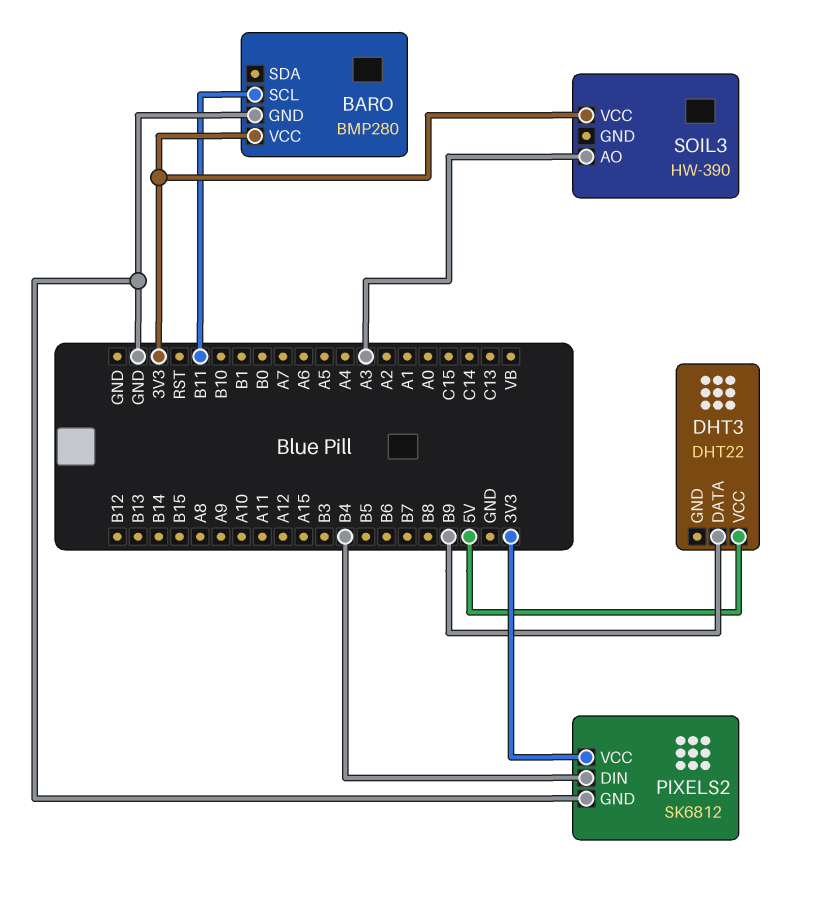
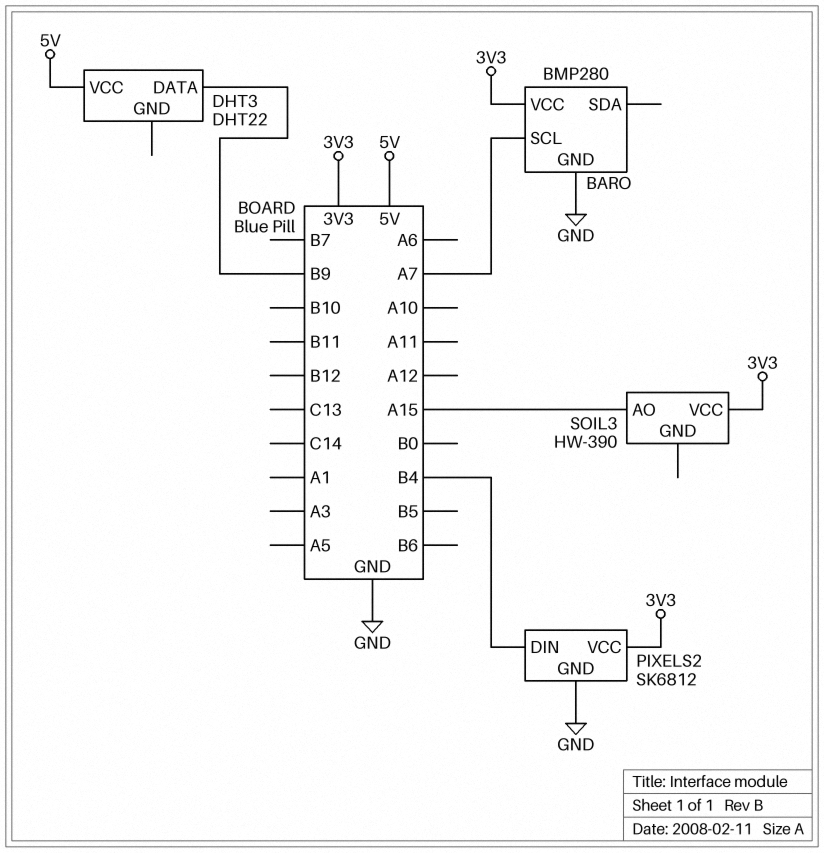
BARO pin SCL: B11 -> A7
SOIL3 pin AO: A3 -> A15

